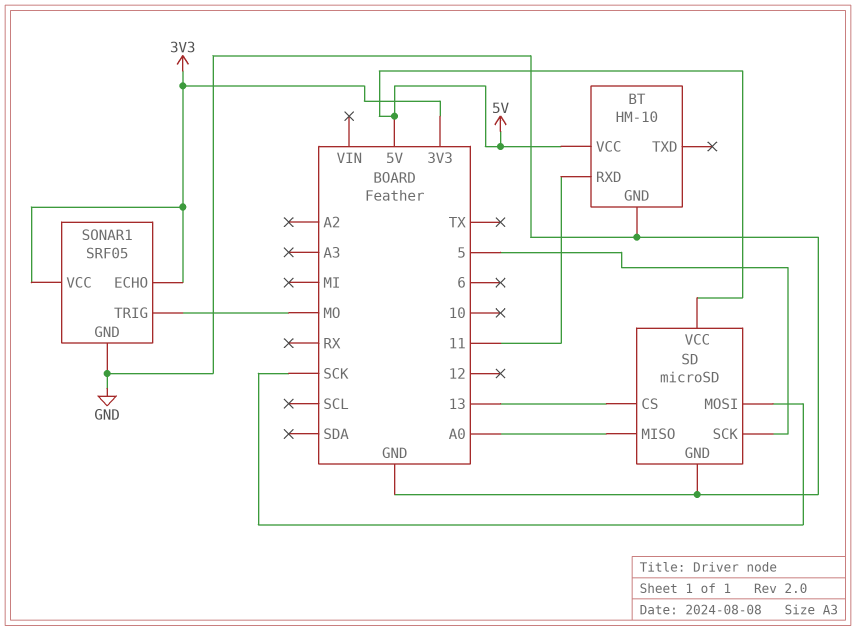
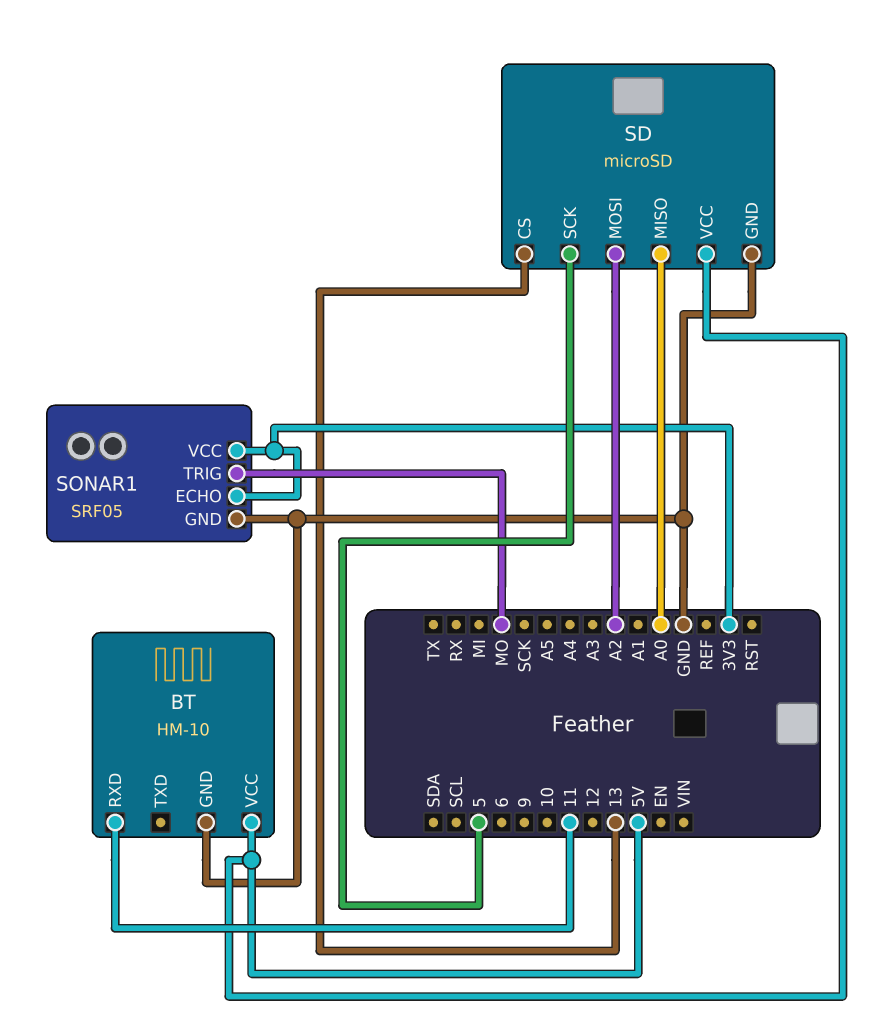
SD pin MOSI: SCK -> A2

